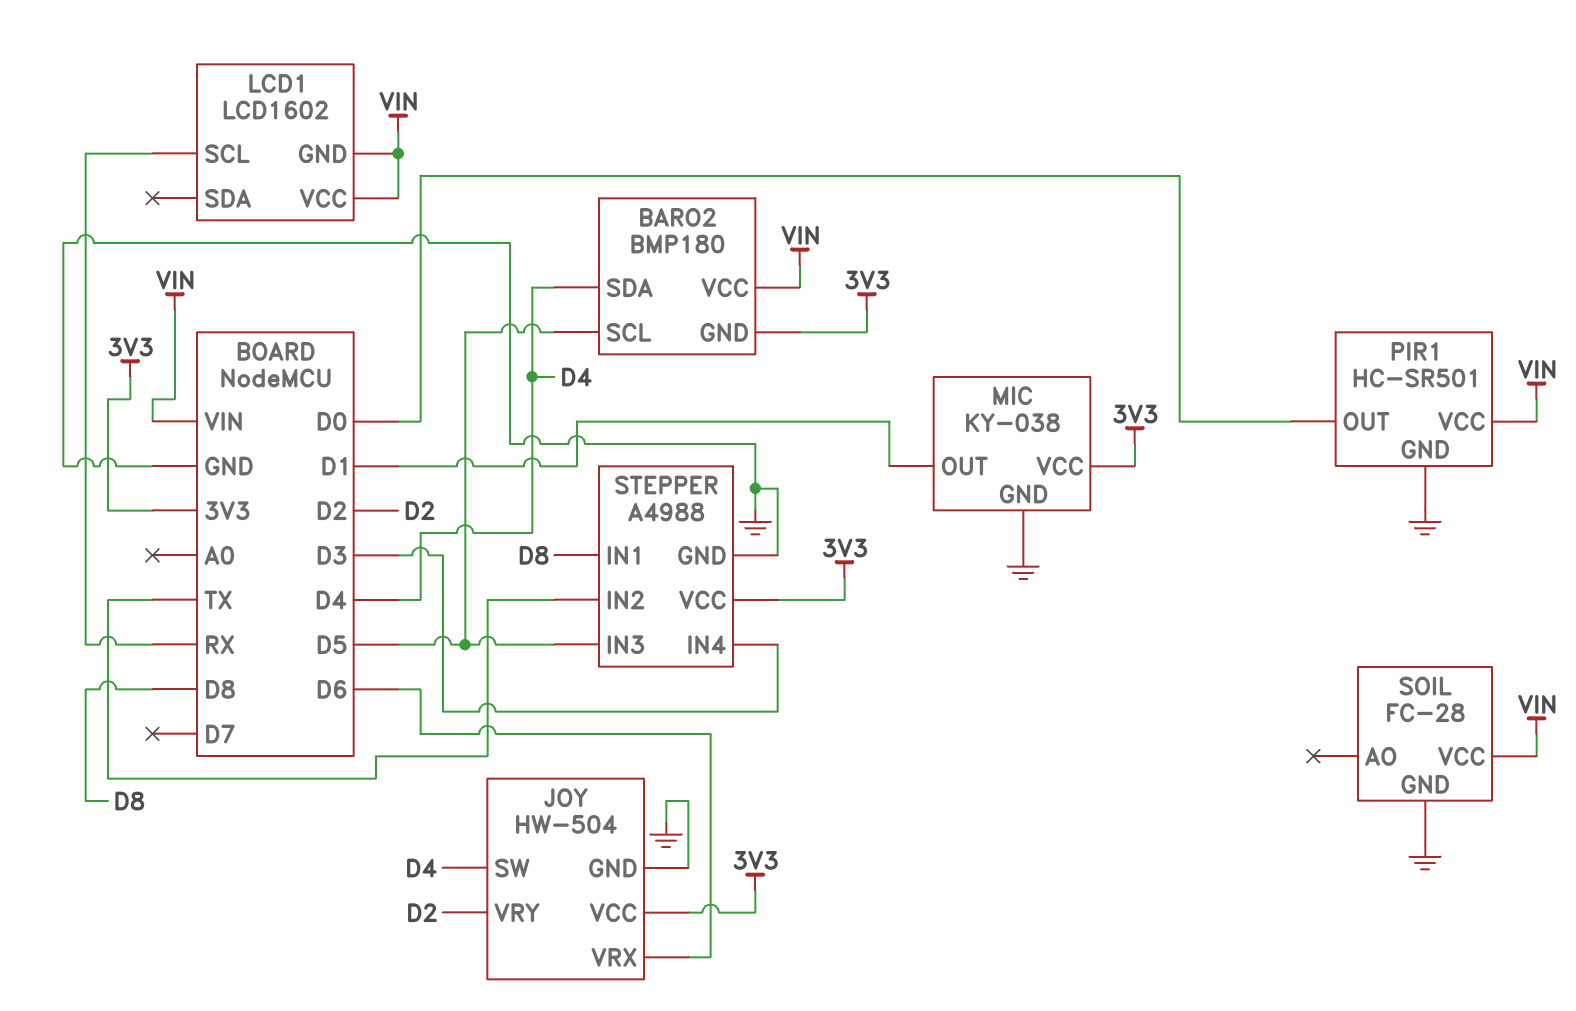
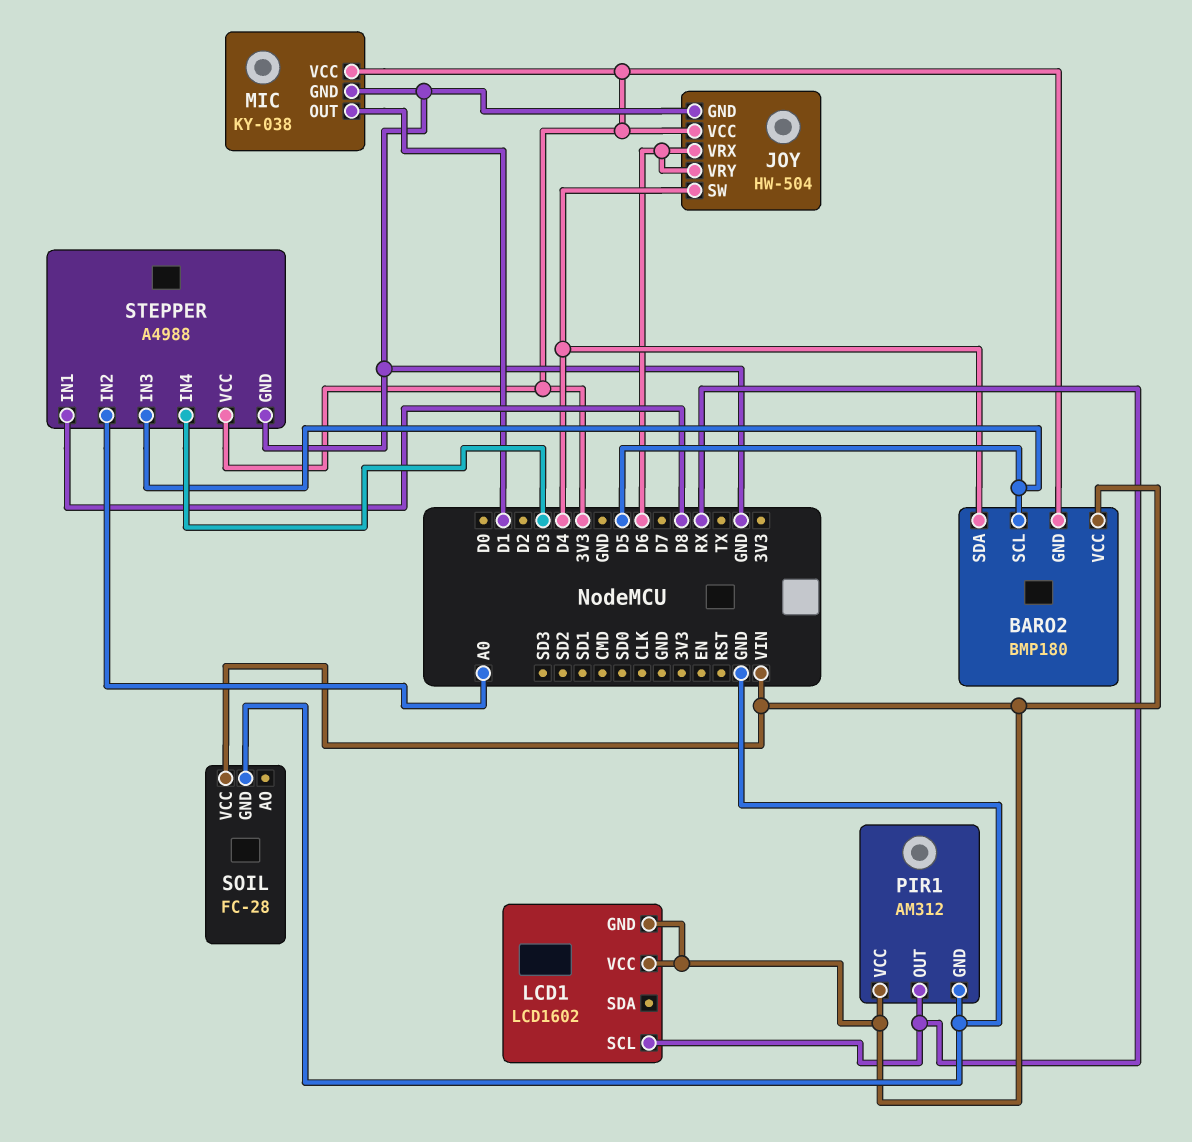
JOY pin VRY: D2 -> D6
PIR1: HC-SR501 -> AM312
PIR1 pin OUT: D0 -> RX
STEPPER pin IN2: TX -> A0

